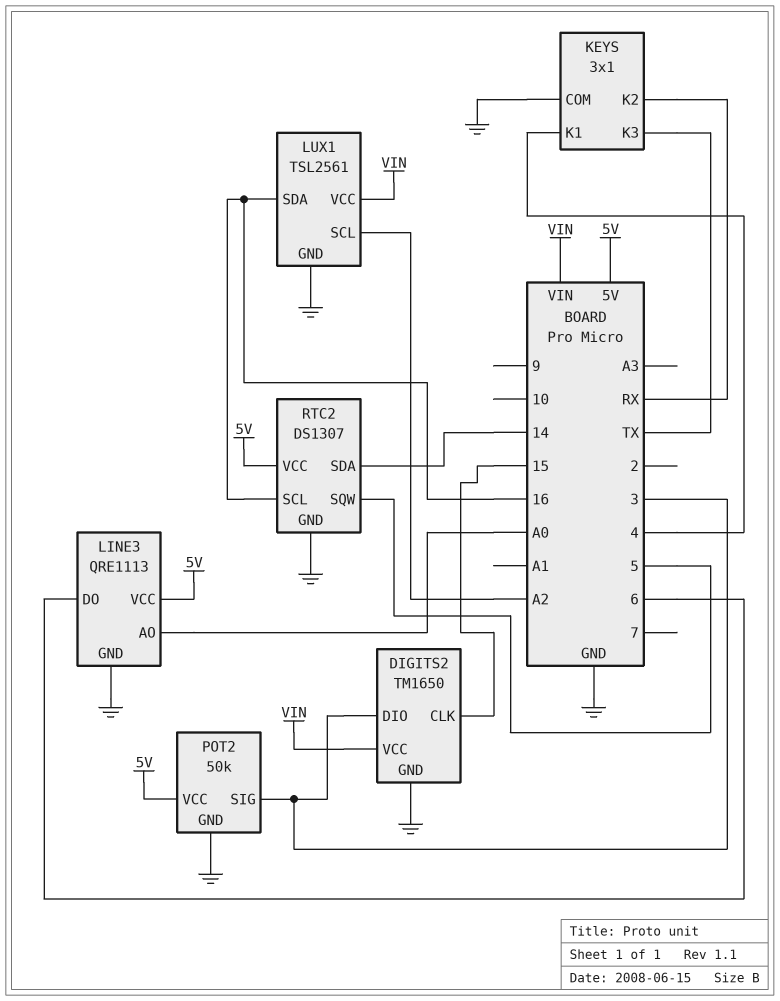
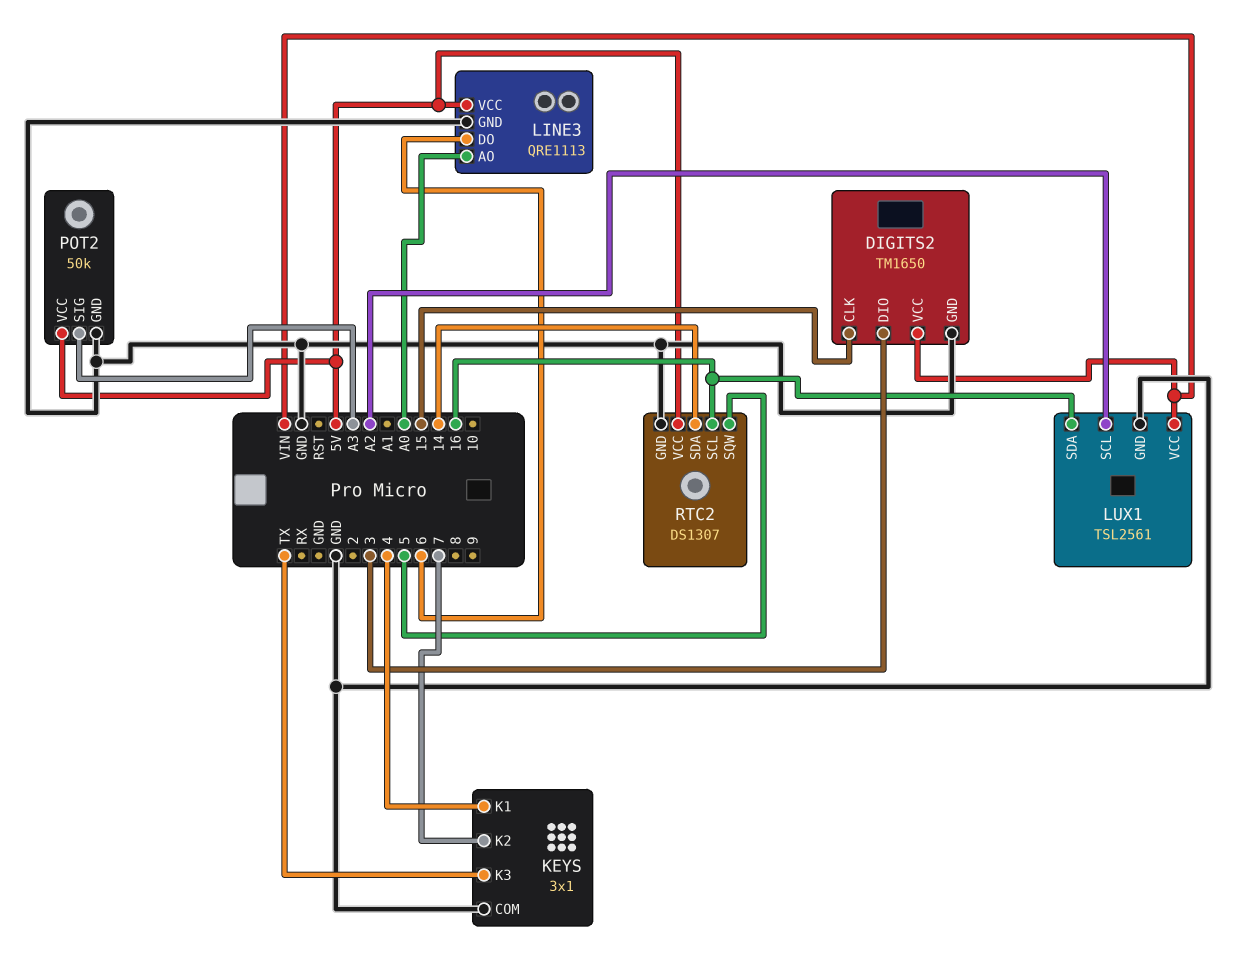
KEYS pin K2: RX -> 7
POT2 pin SIG: 3 -> A3

